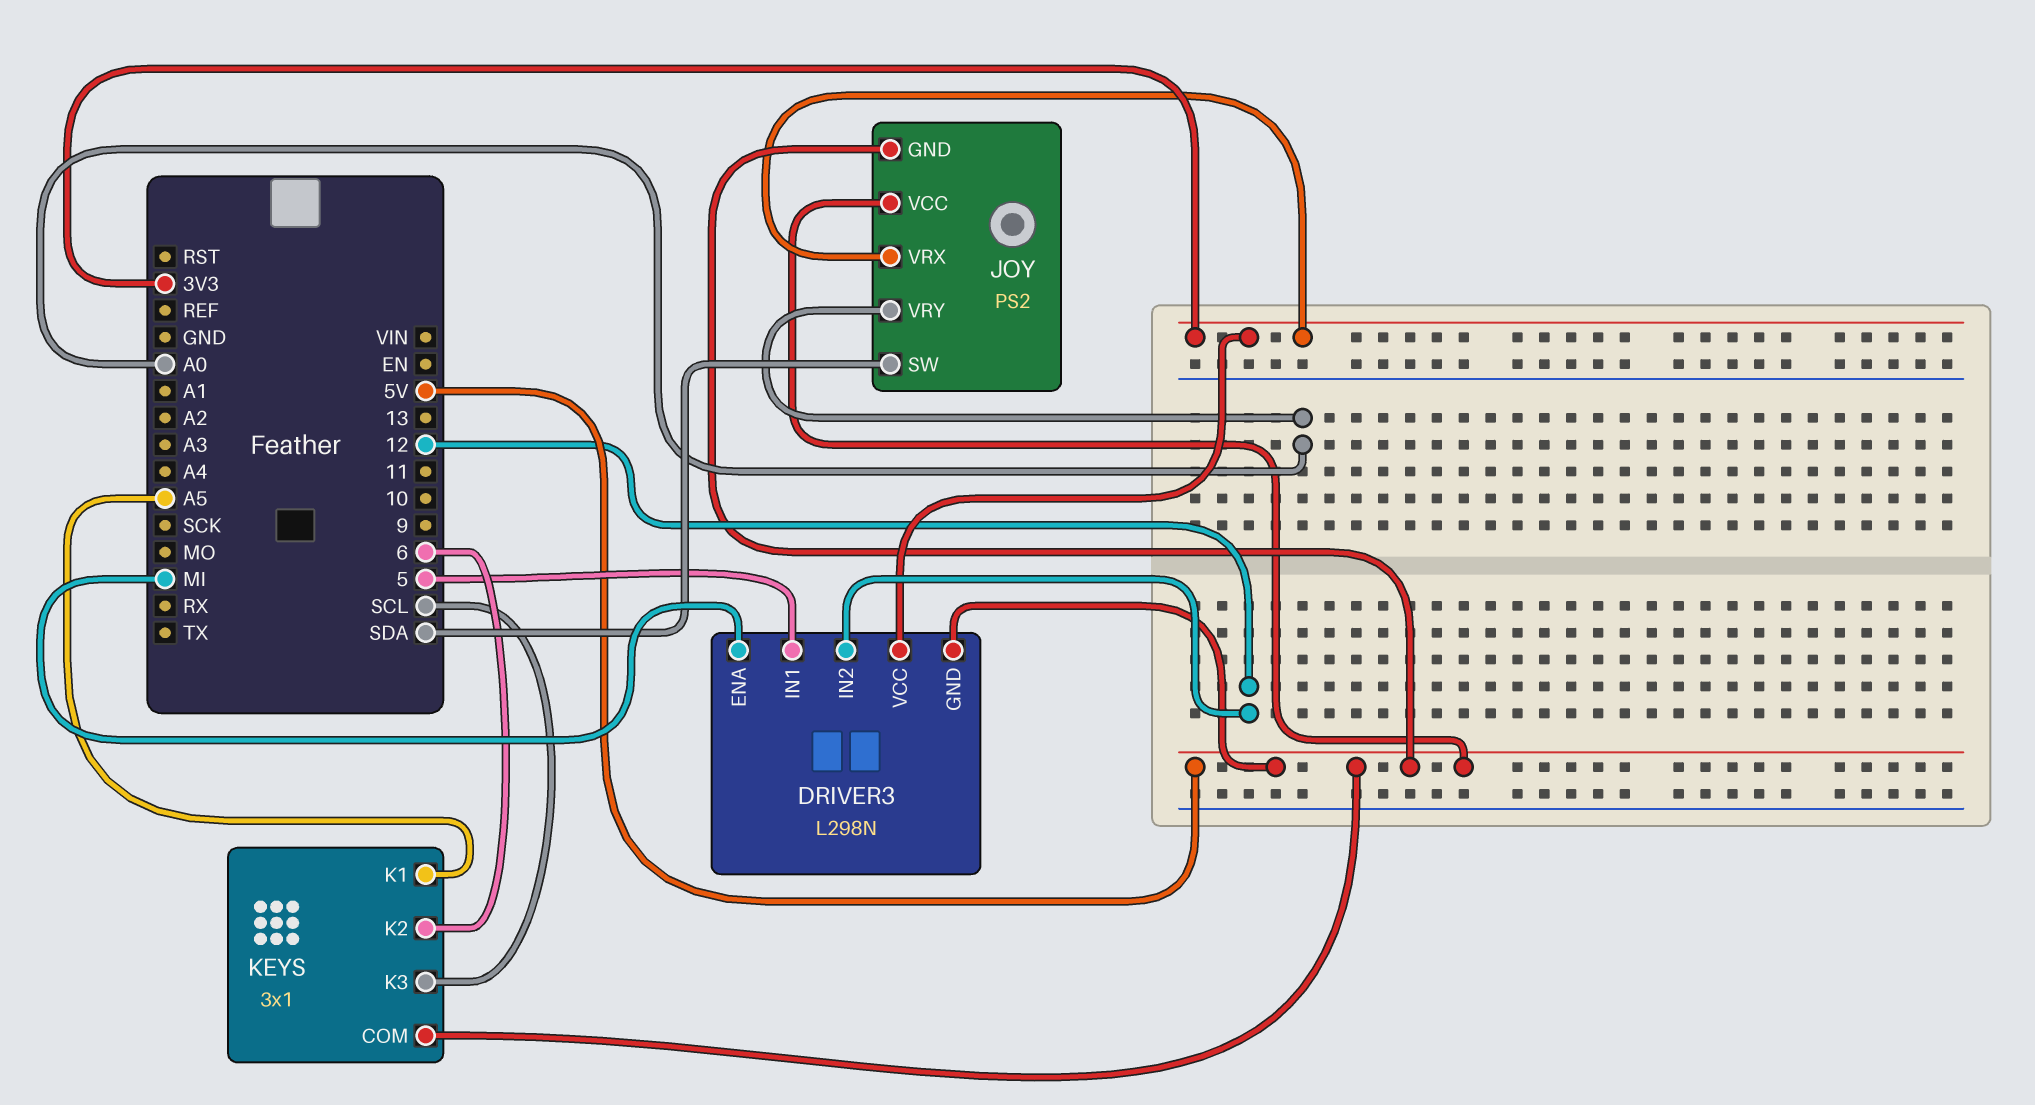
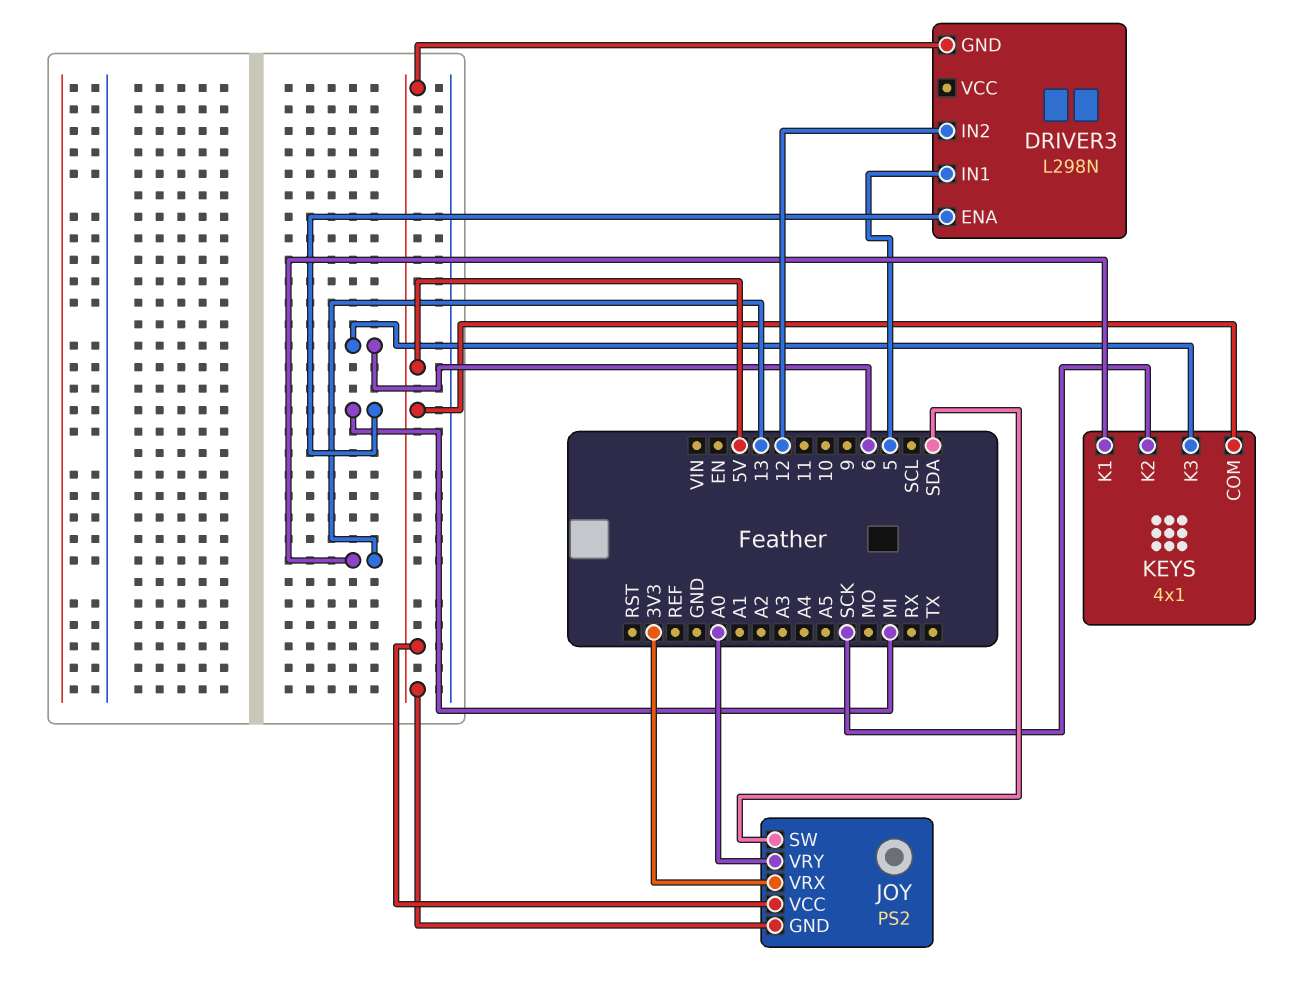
DRIVER3 pin VCC: 3V3 -> none
KEYS: 3x1 -> 4x1
KEYS pin K1: A5 -> 13
KEYS pin K2: 6 -> SCK
KEYS pin K3: SCL -> 6

